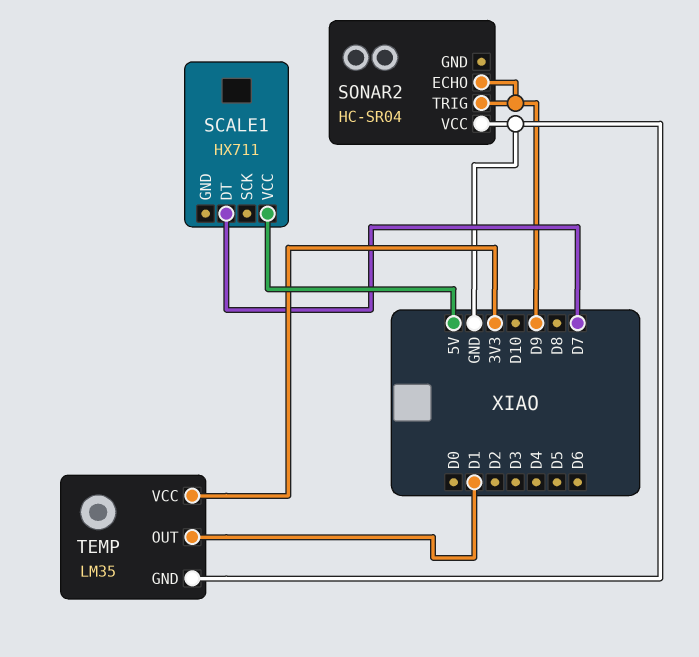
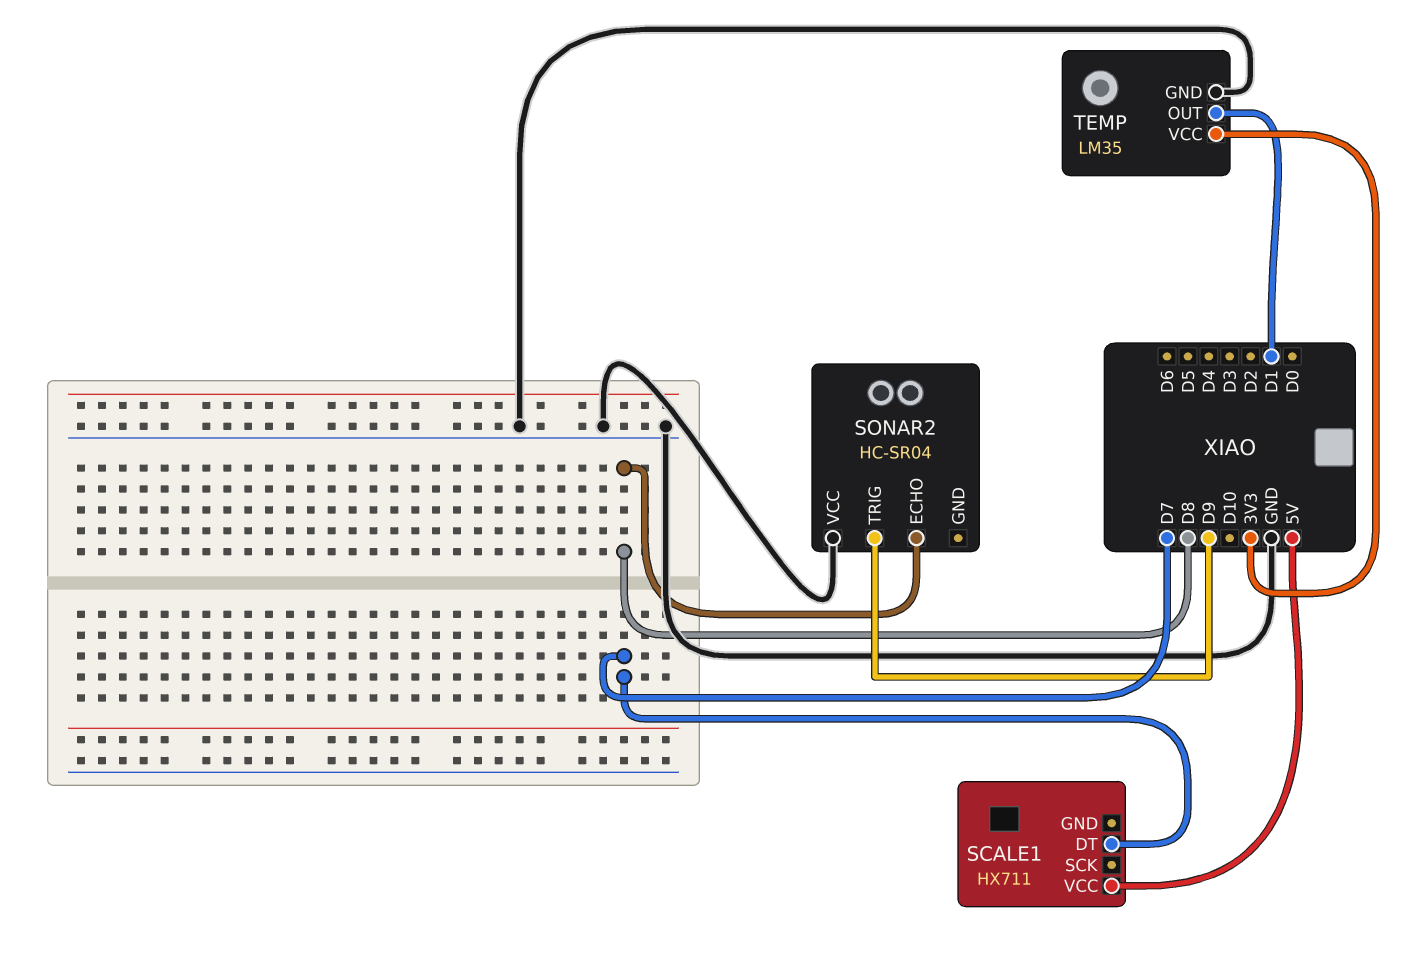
SONAR2 pin ECHO: D9 -> D8

